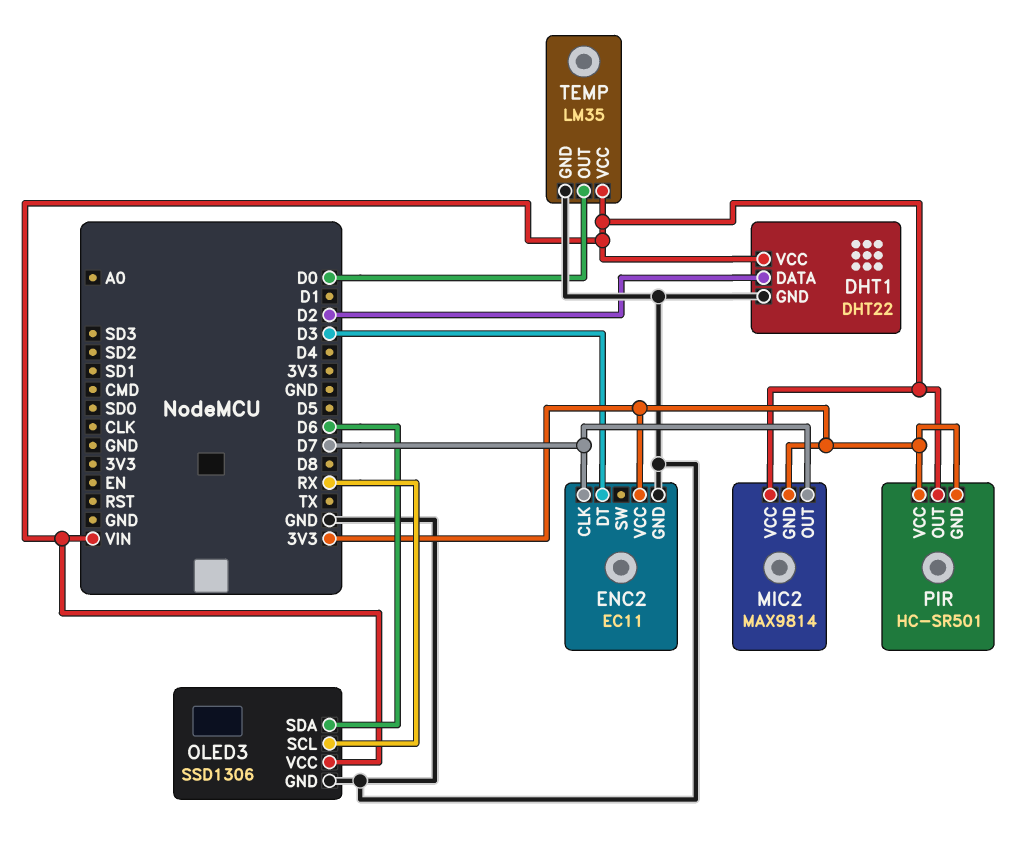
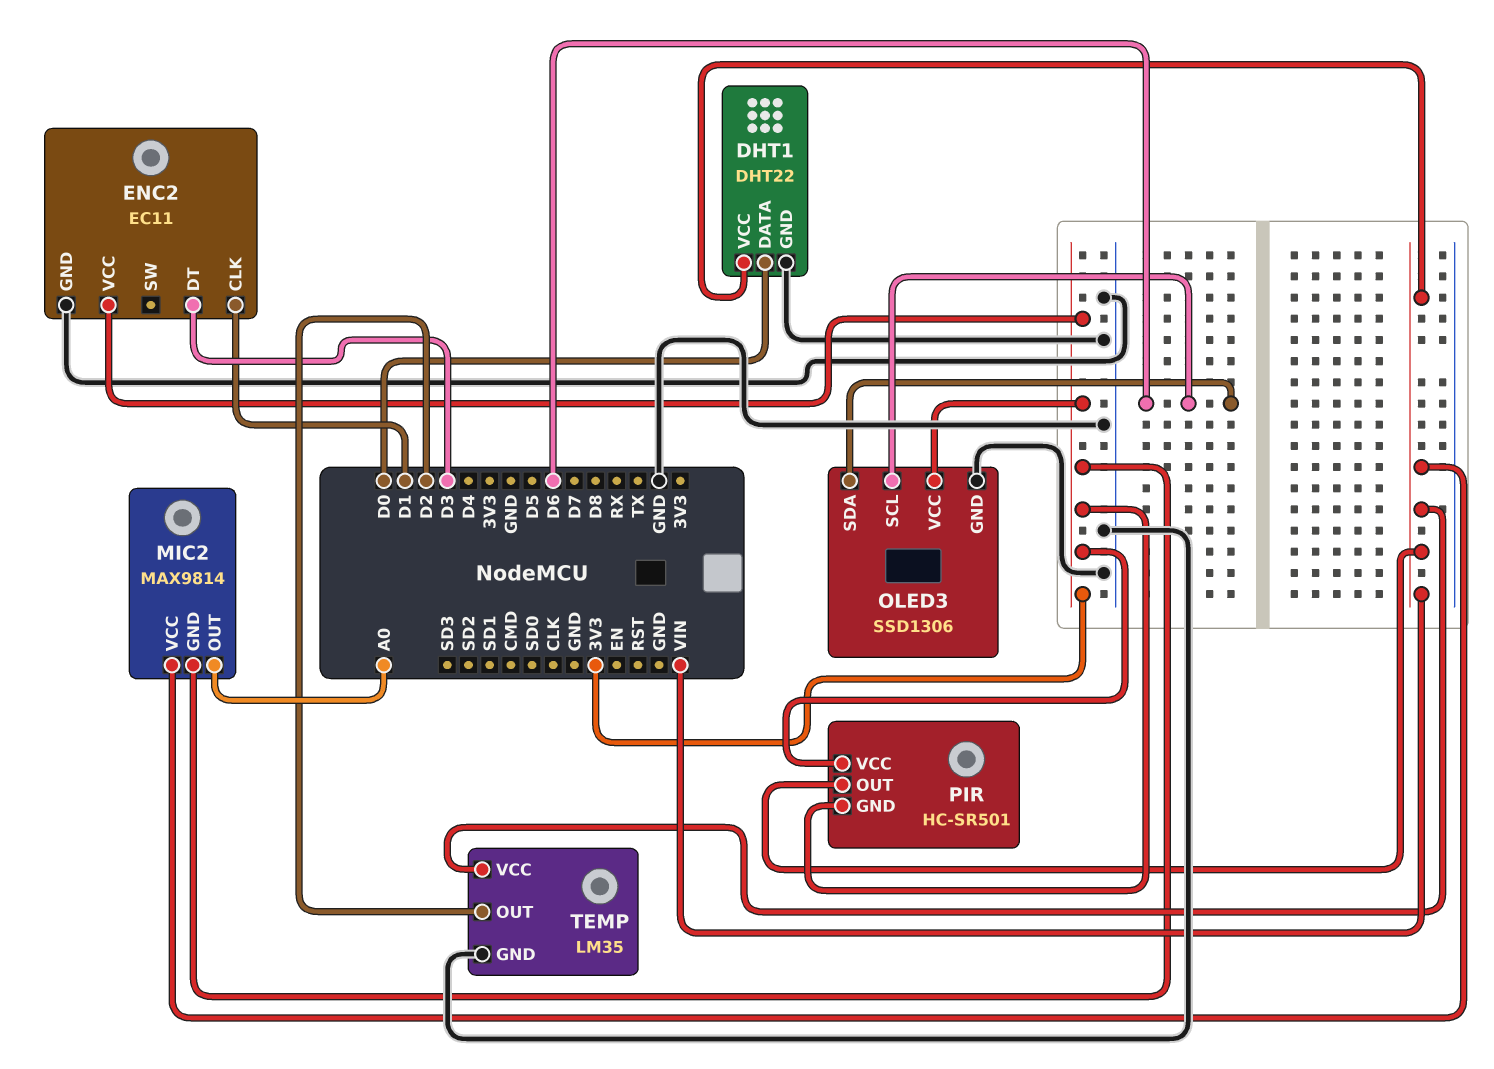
DHT1 pin DATA: D2 -> D0
ENC2 pin CLK: D7 -> D1
MIC2 pin OUT: D7 -> A0
OLED3 pin SCL: RX -> D6
OLED3 pin VCC: VIN -> 3V3
TEMP pin OUT: D0 -> D2

